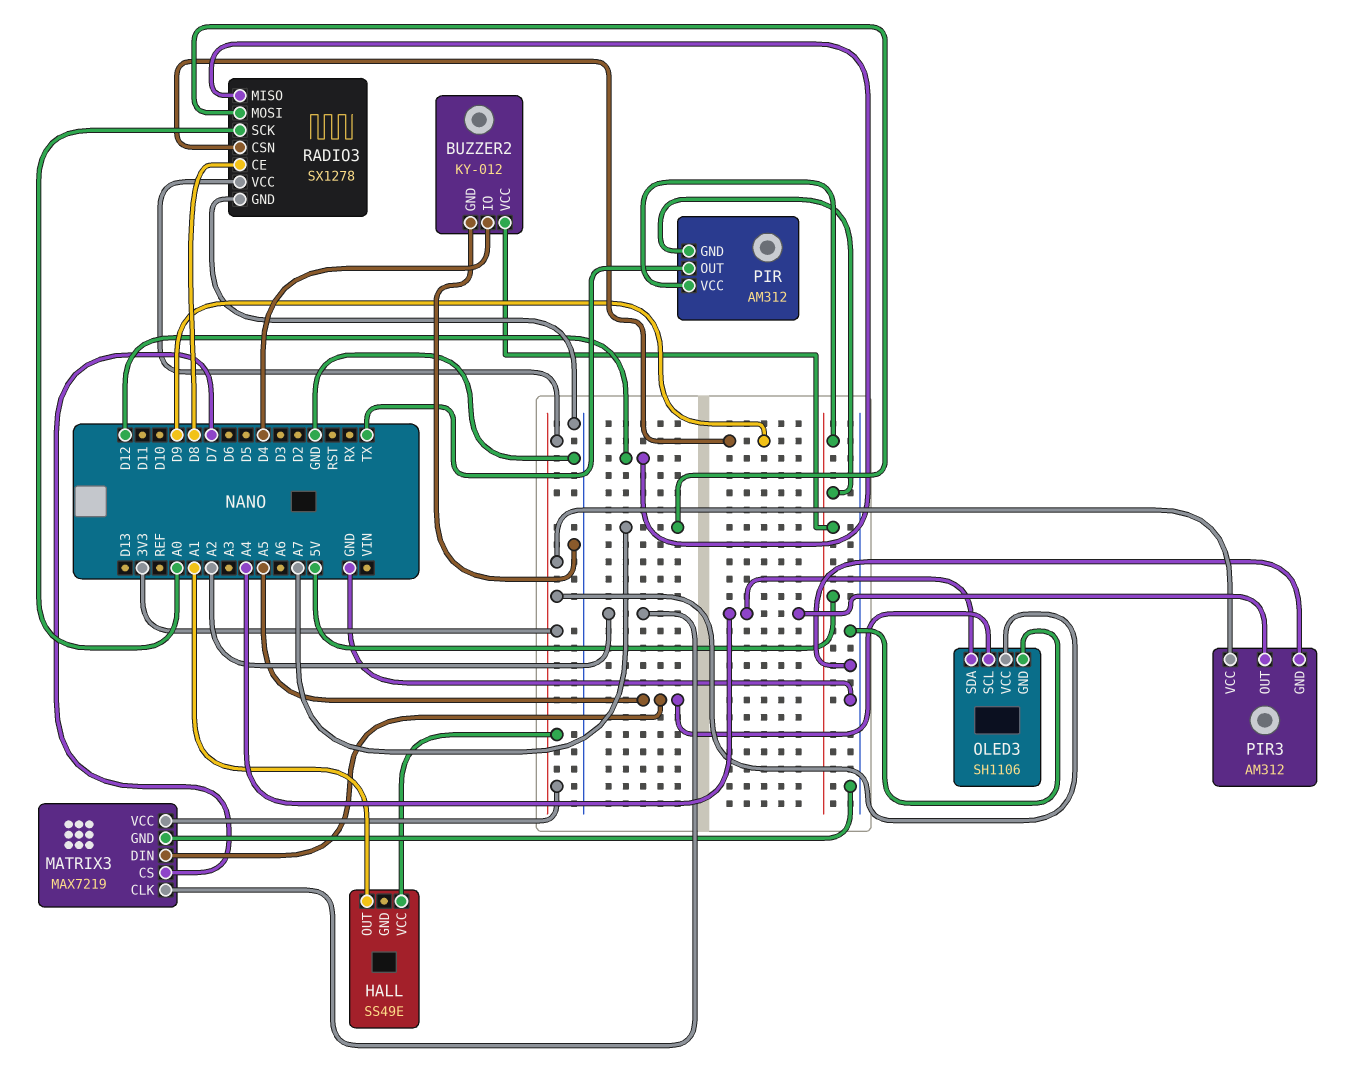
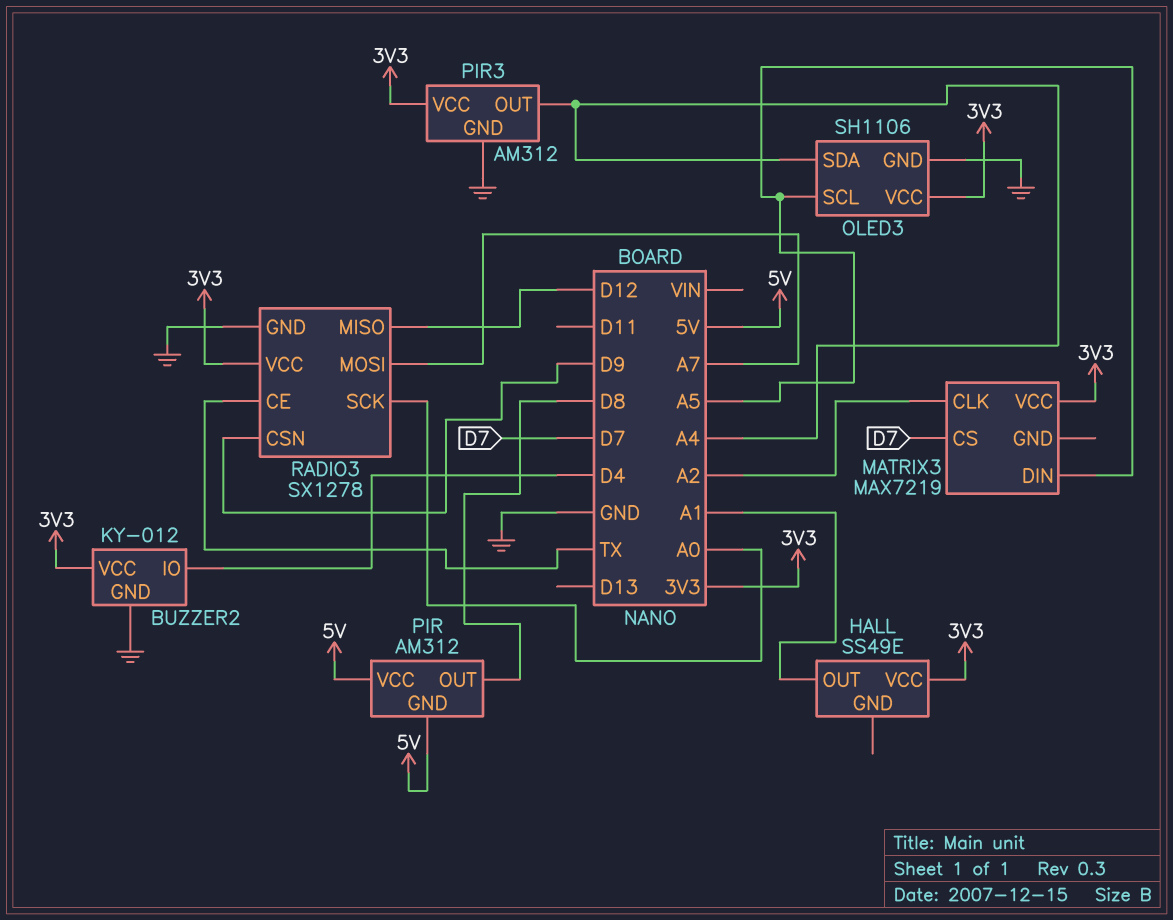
BUZZER2 pin VCC: 5V -> 3V3
MATRIX3 pin GND: GND -> none
PIR pin OUT: TX -> D8
RADIO3 pin CE: D8 -> TX

